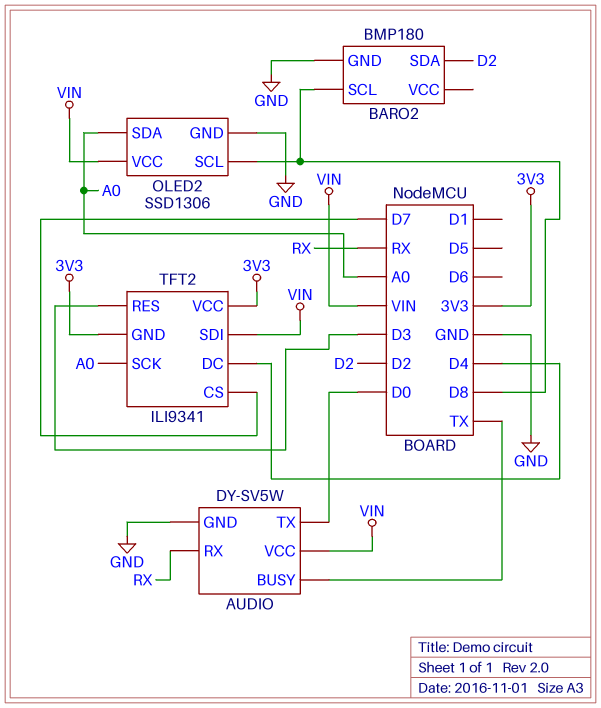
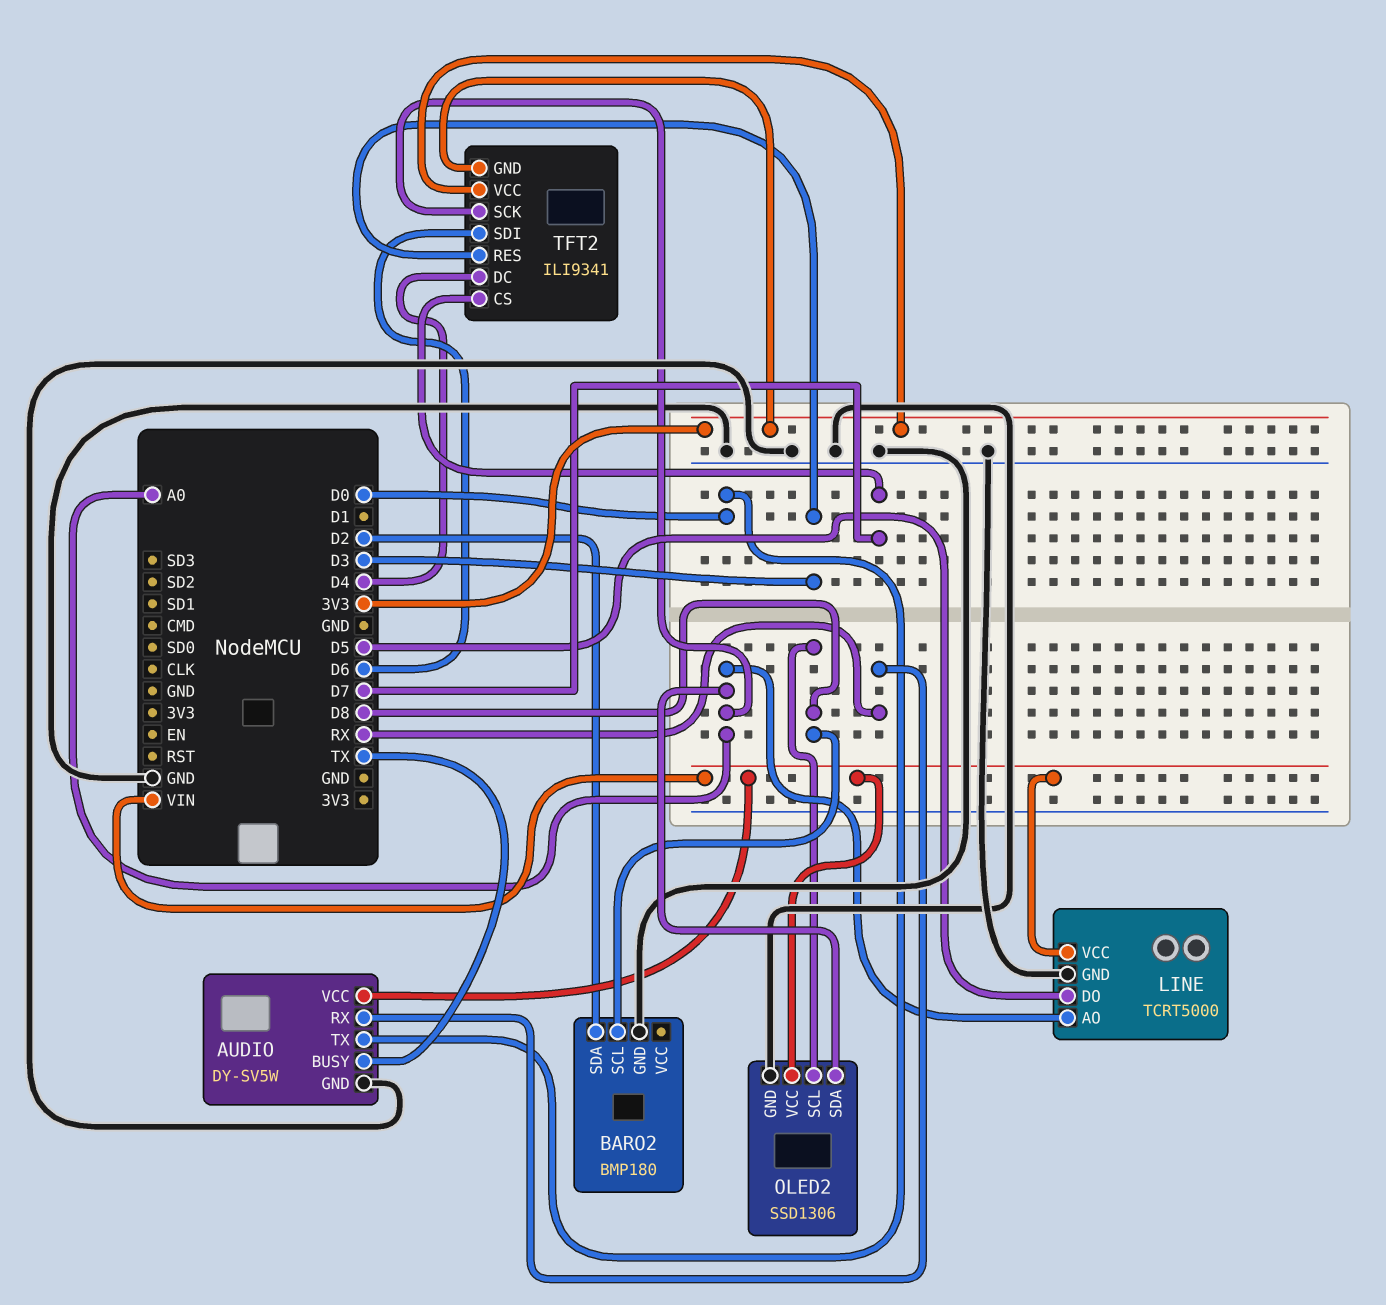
LINE: none -> TCRT5000
LINE pin AO: none -> A0
LINE pin DO: none -> D5
LINE pin GND: none -> GND
LINE pin VCC: none -> VIN
TFT2 pin SDI: VIN -> D6

